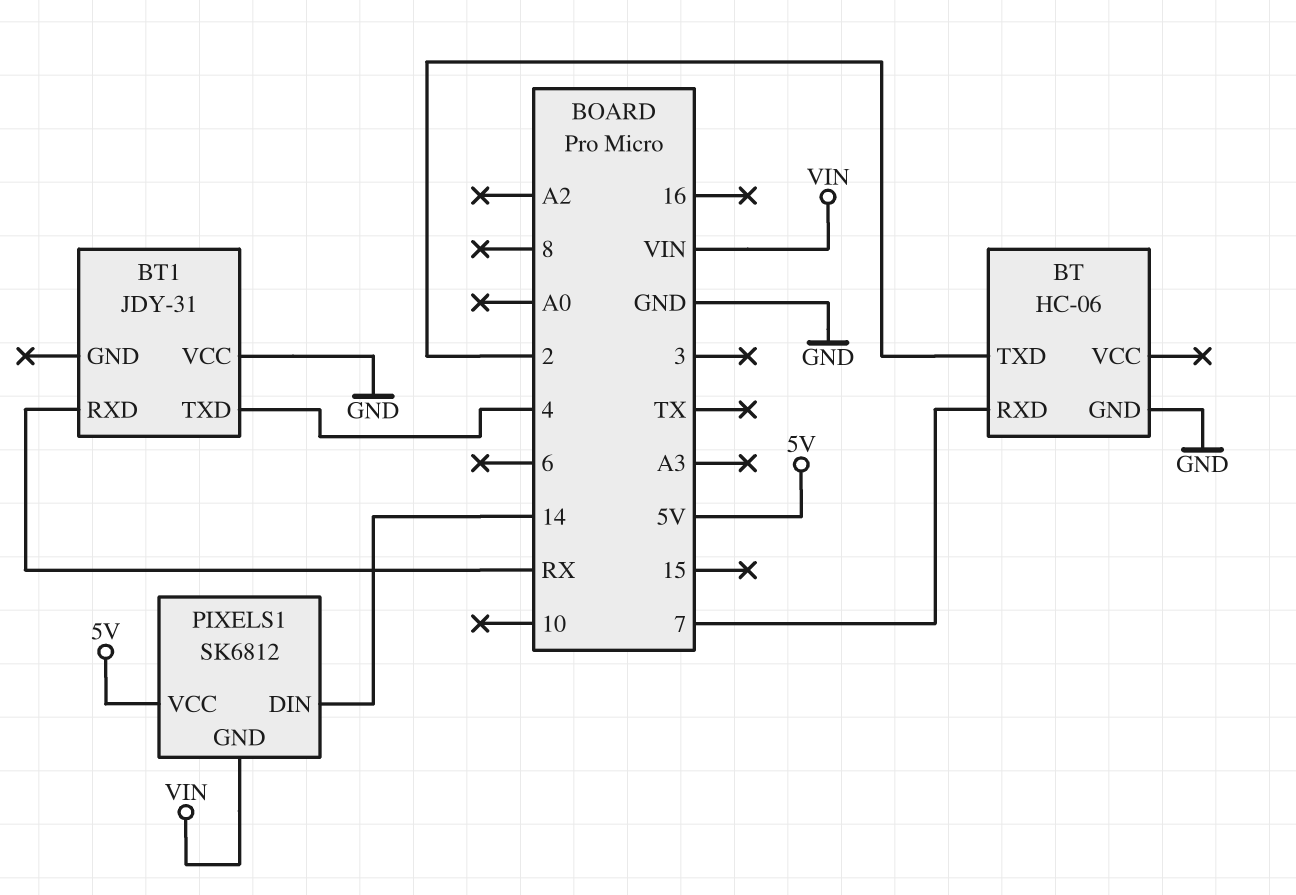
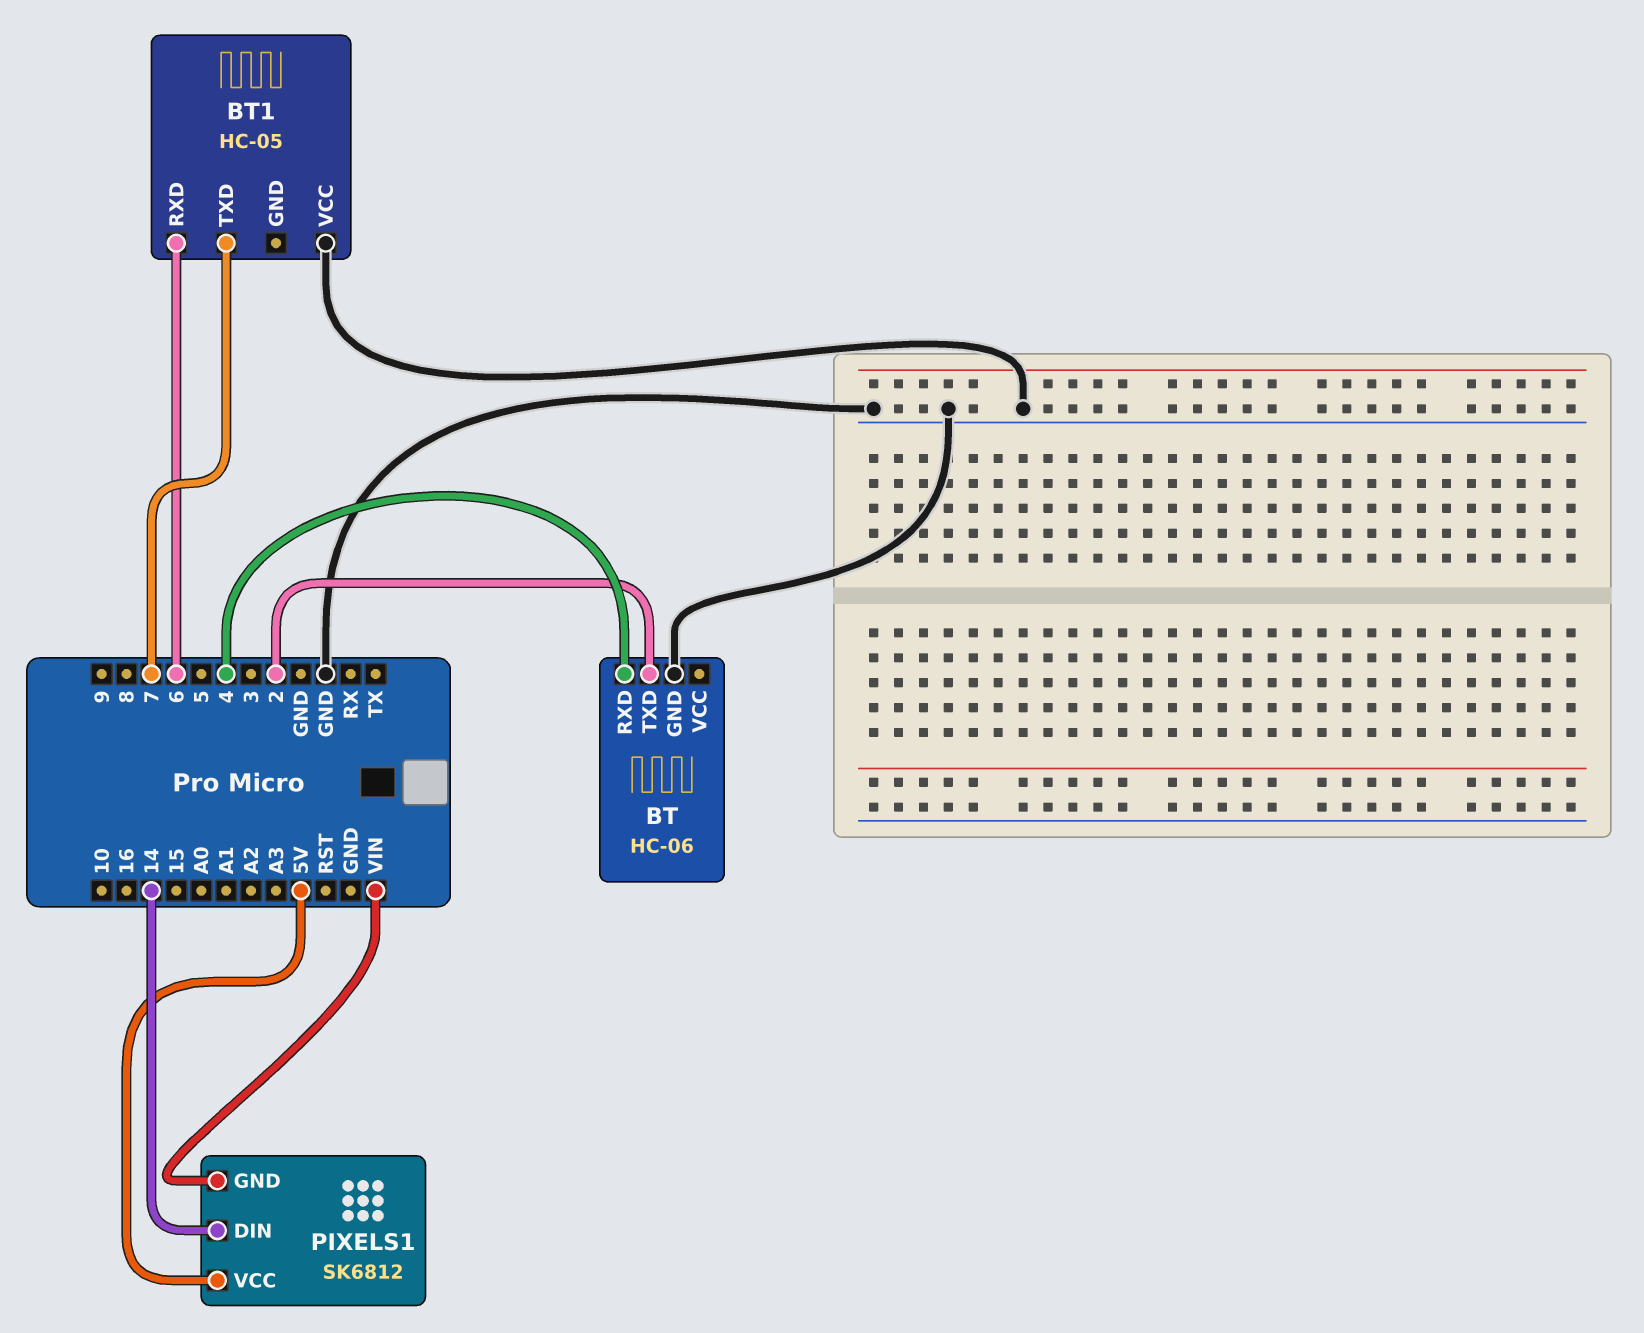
BT pin RXD: 7 -> 4
BT1: JDY-31 -> HC-05
BT1 pin RXD: RX -> 6
BT1 pin TXD: 4 -> 7

